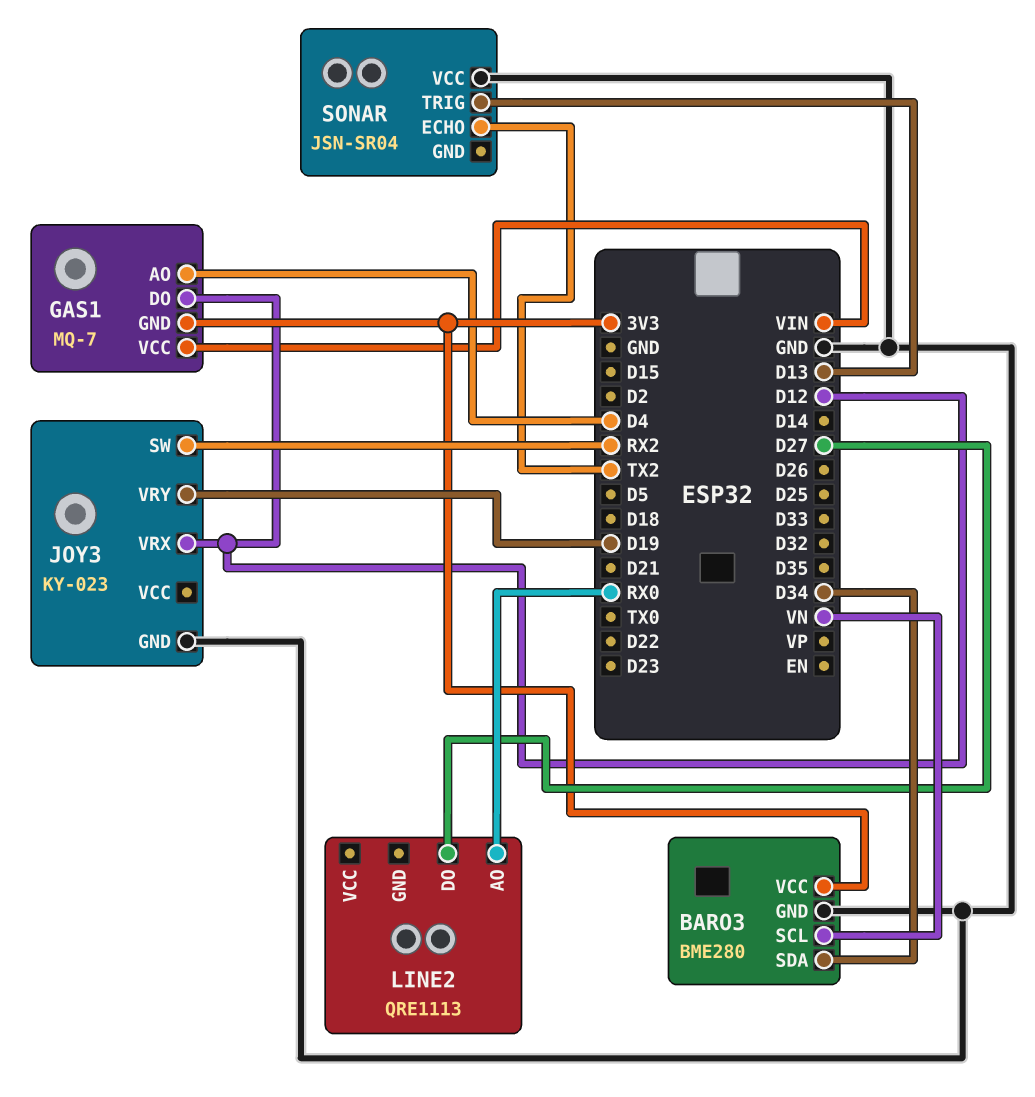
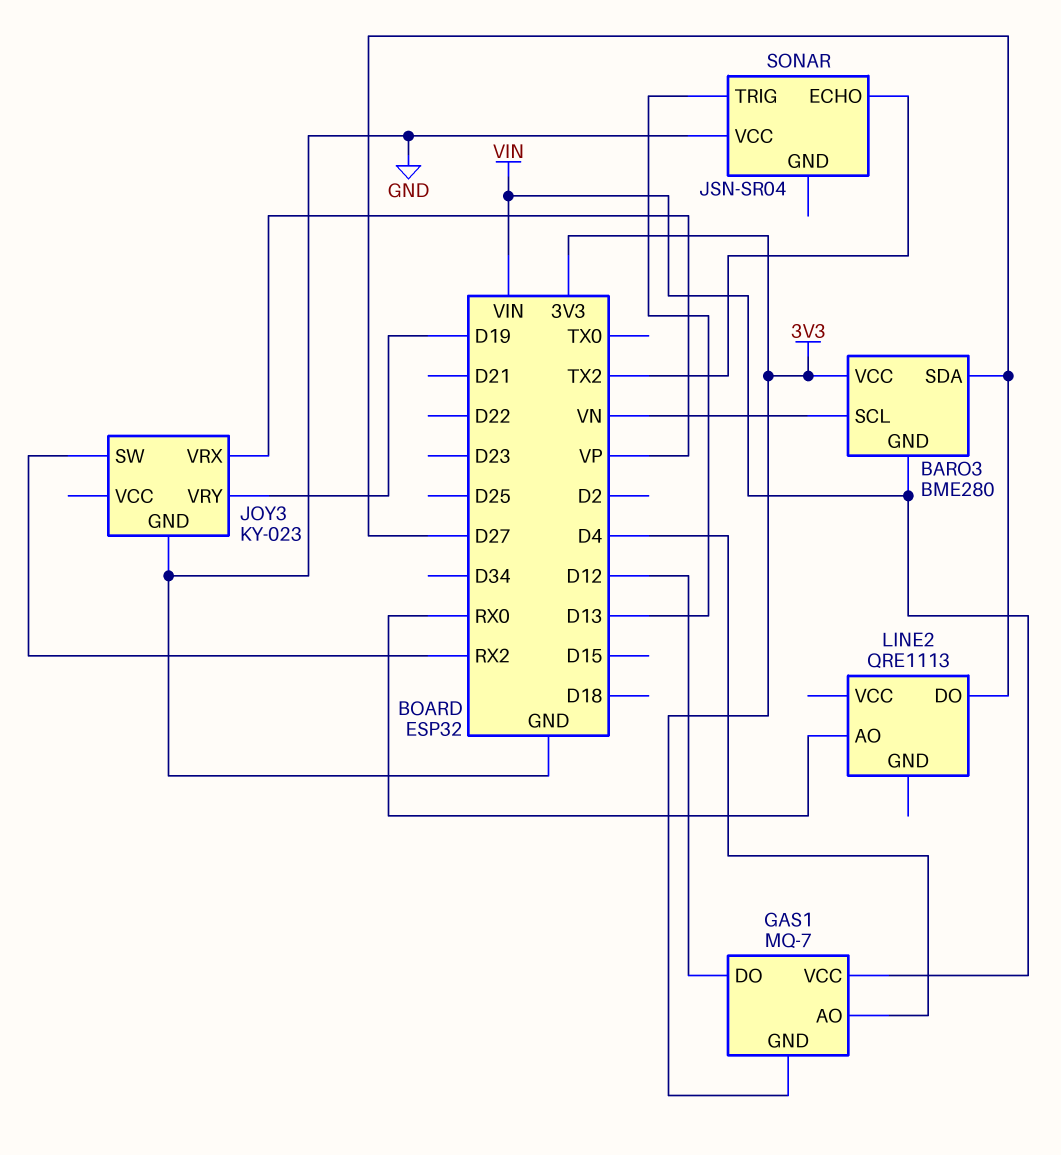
BARO3 pin GND: GND -> VIN
BARO3 pin SDA: D34 -> D27
JOY3 pin VRX: D12 -> VP

